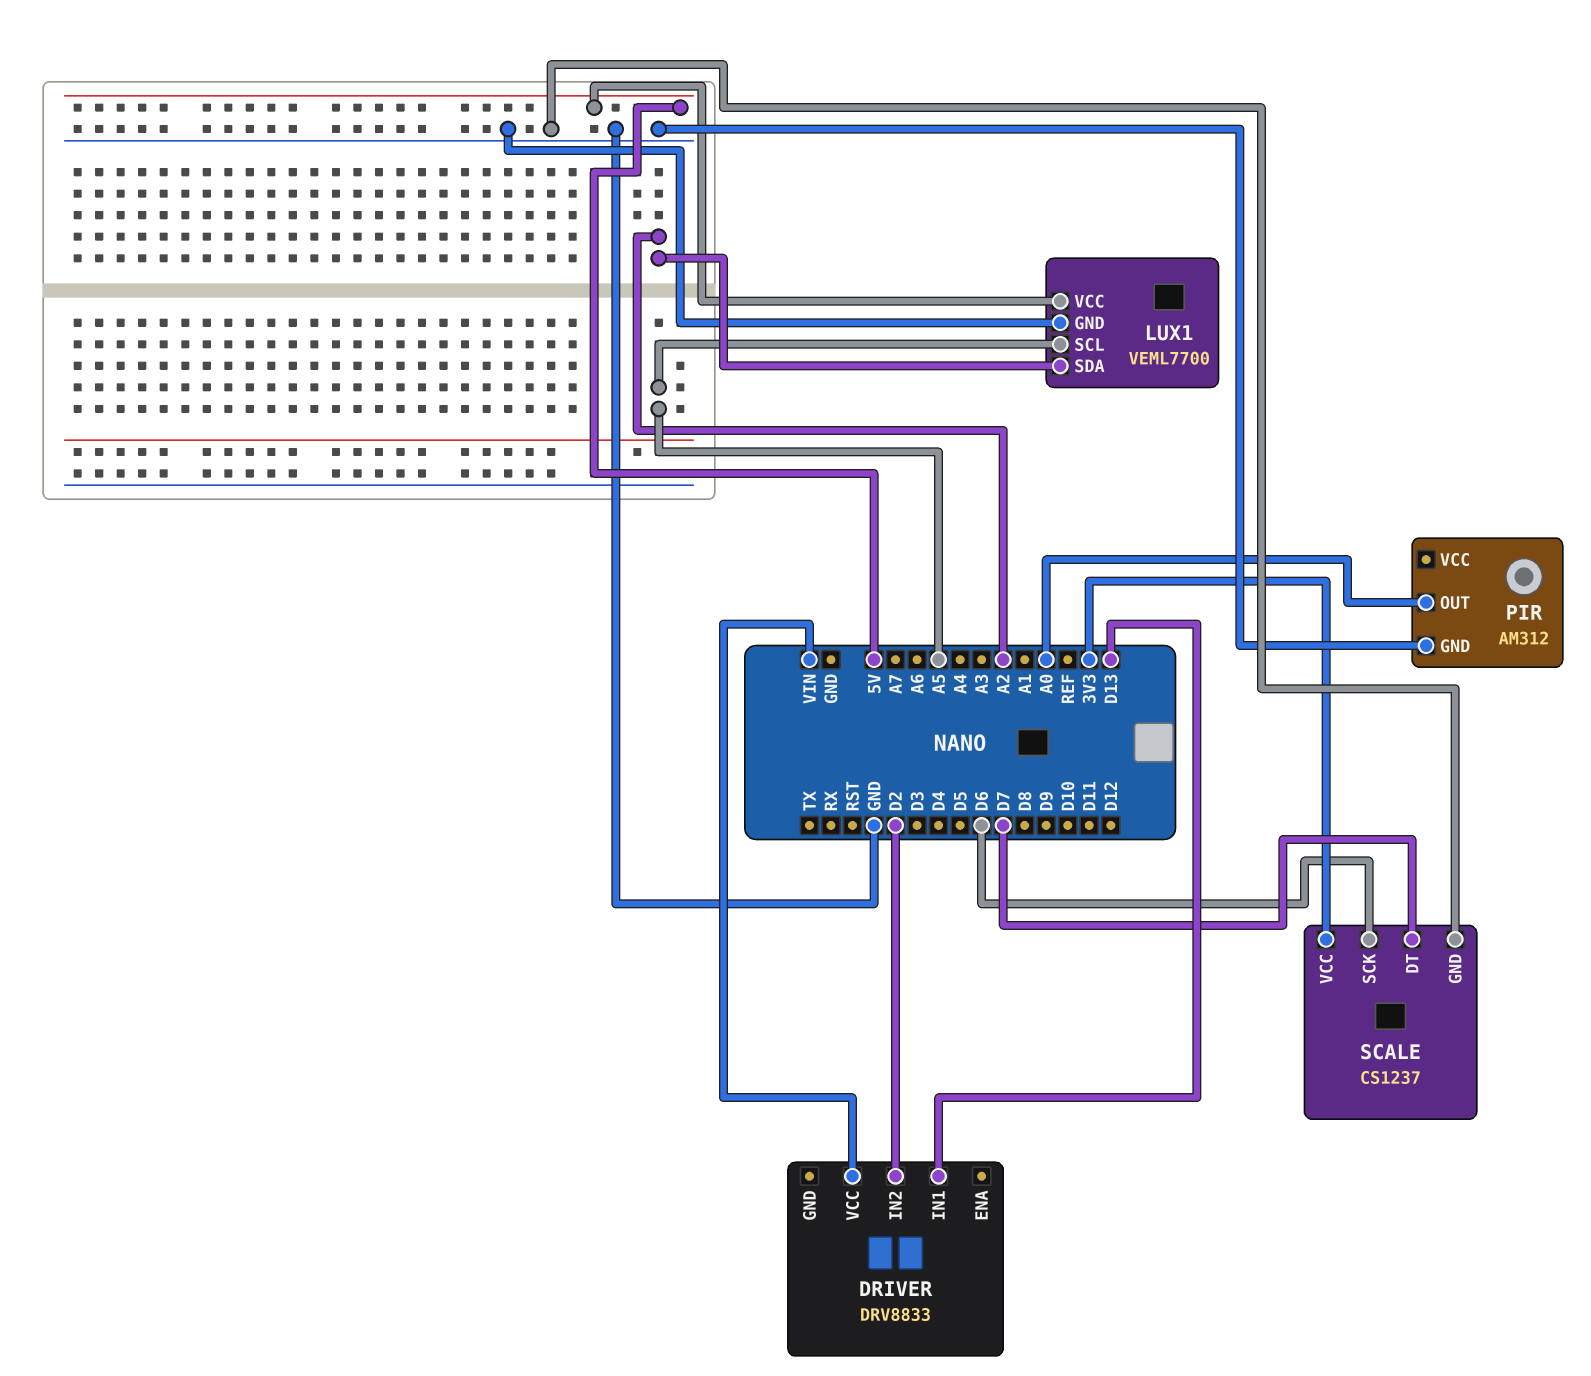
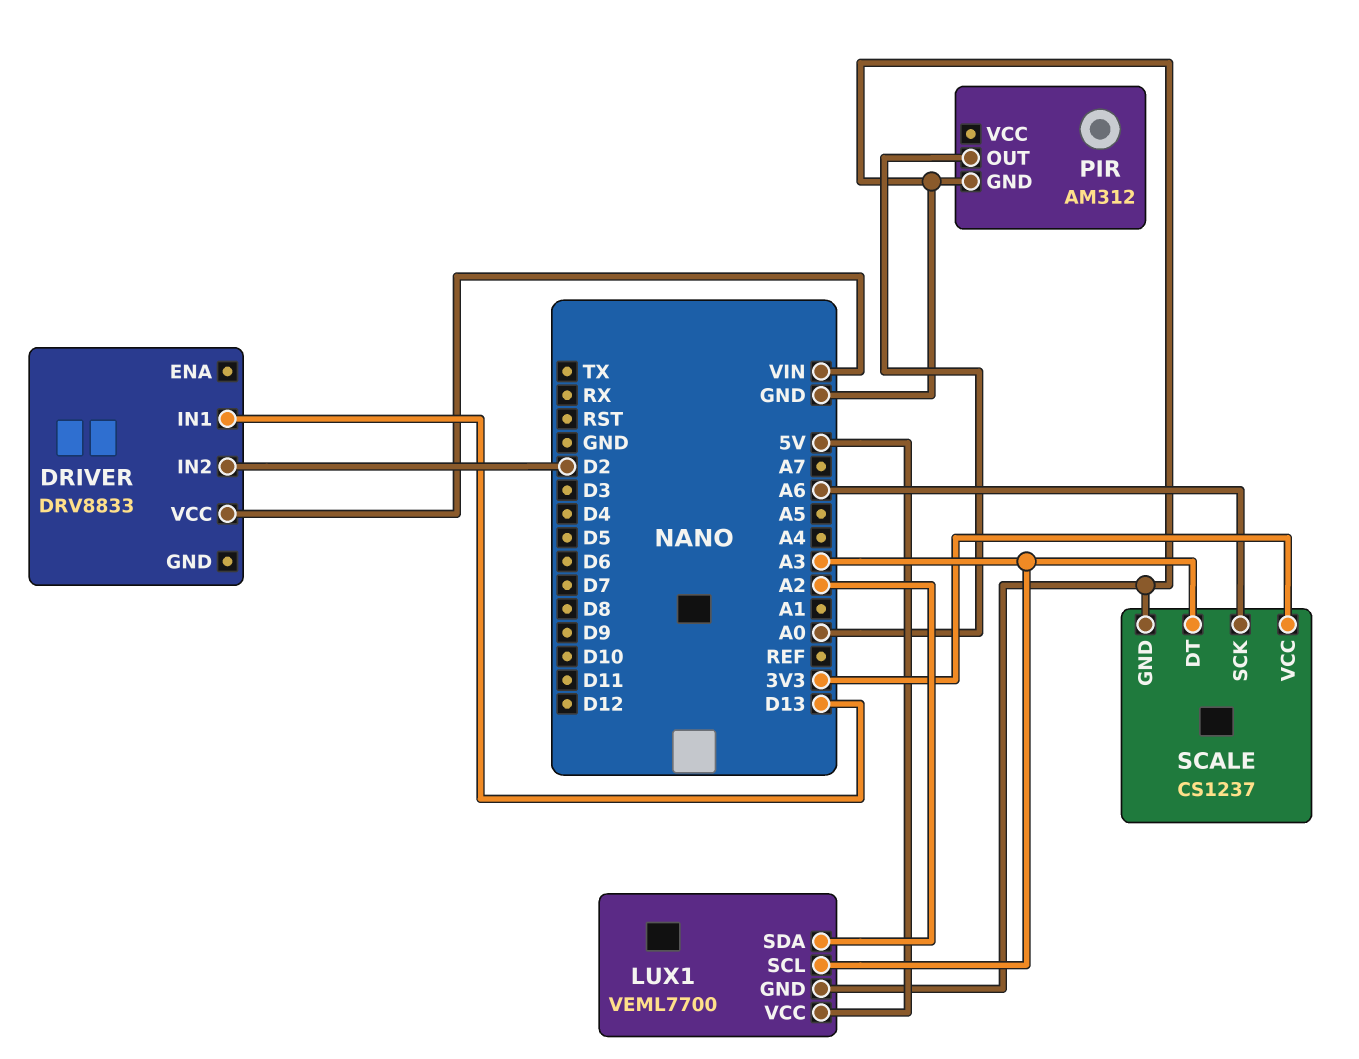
LUX1 pin SCL: A5 -> A3
SCALE pin DT: D7 -> A3
SCALE pin SCK: D6 -> A6

